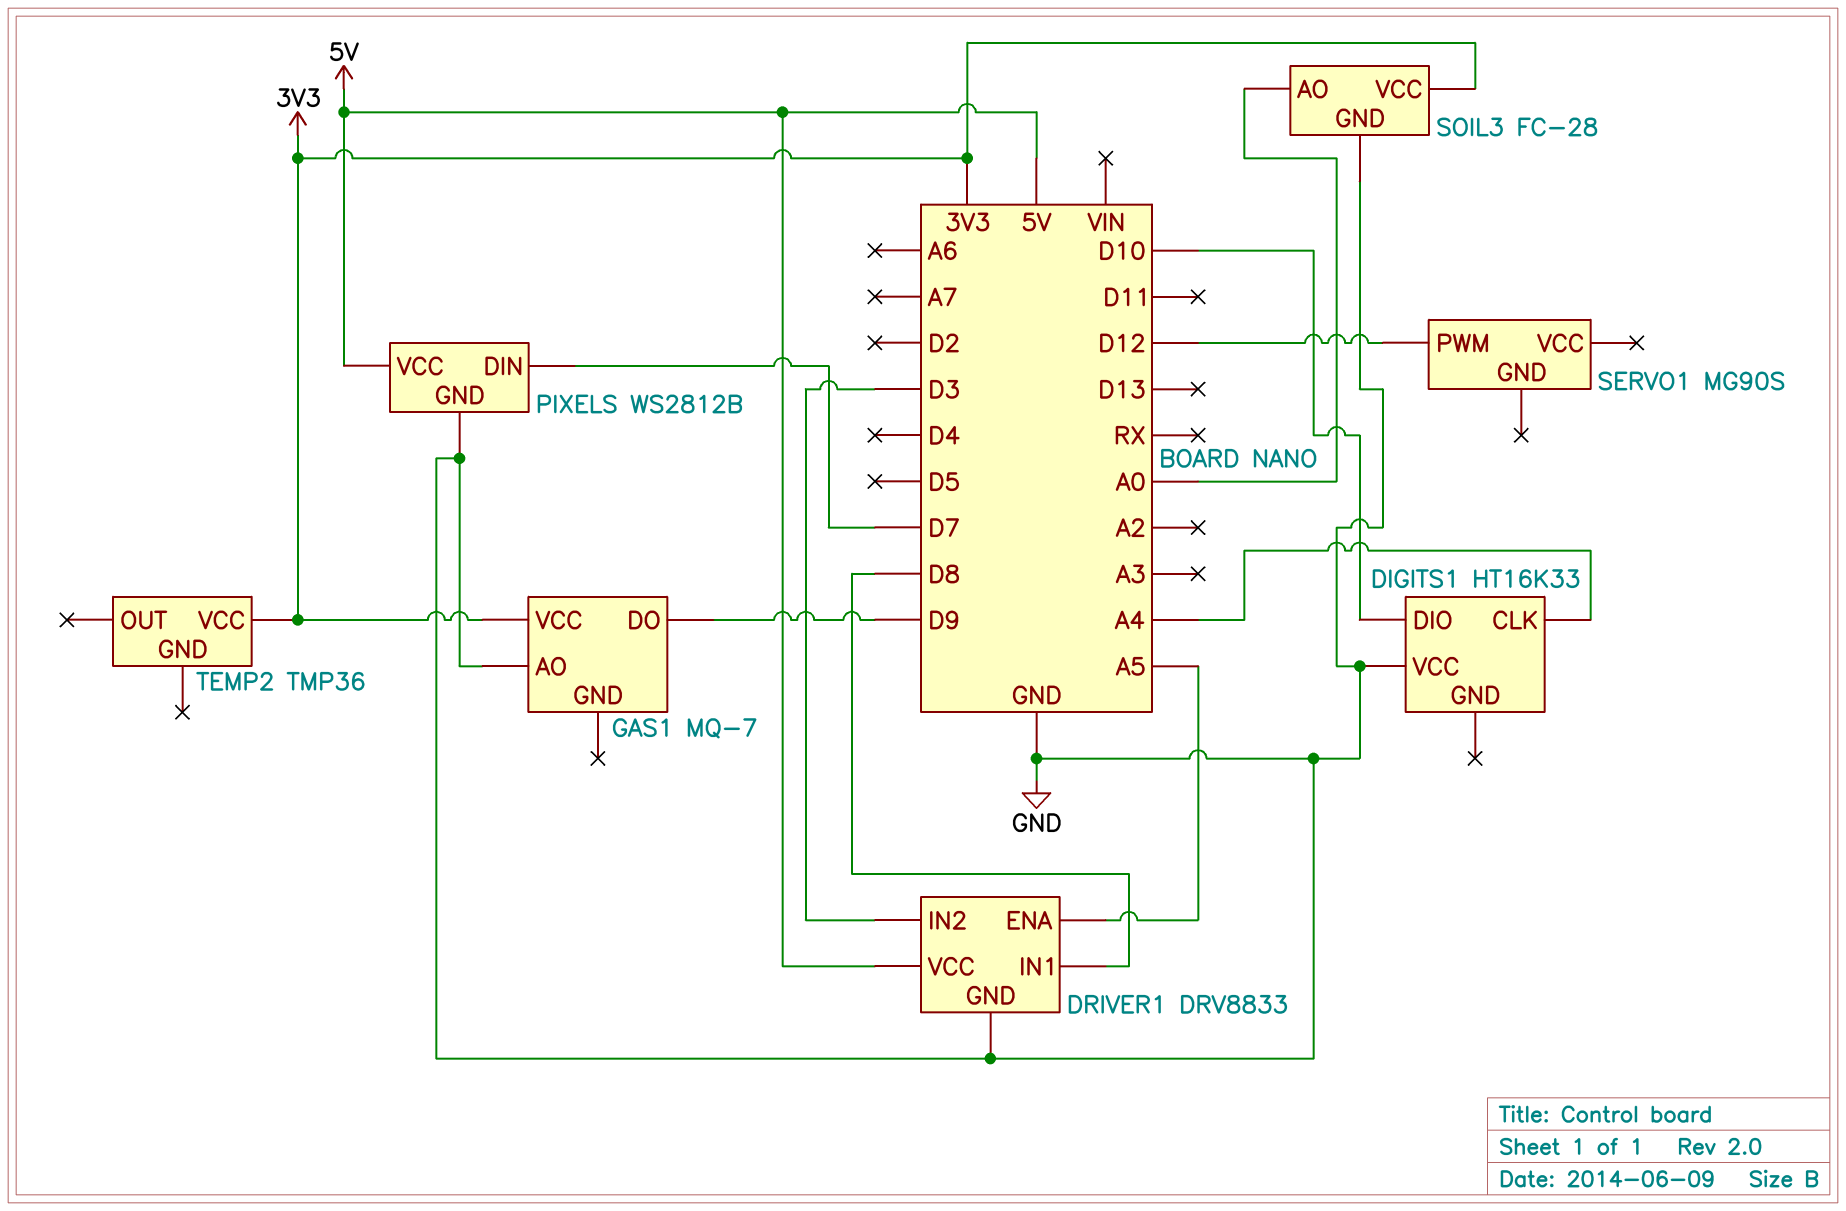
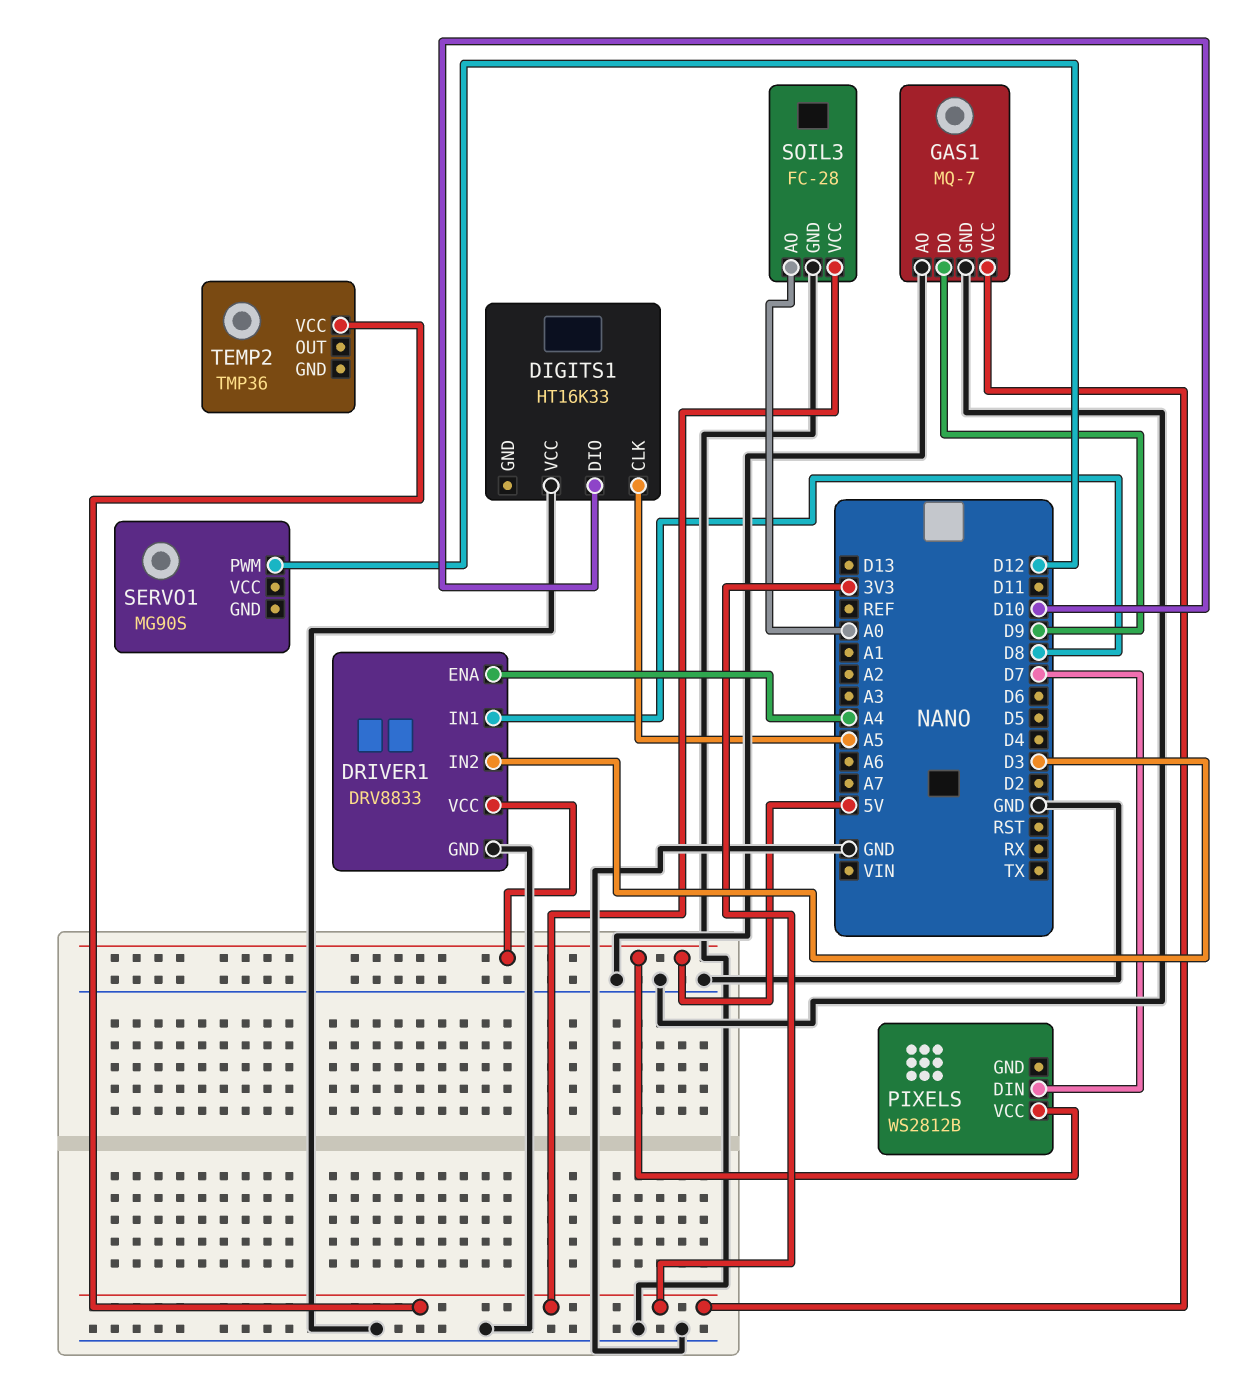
DIGITS1 pin CLK: A4 -> A5
DRIVER1 pin ENA: A5 -> A4
GAS1 pin GND: none -> GND
PIXELS pin GND: GND -> none

